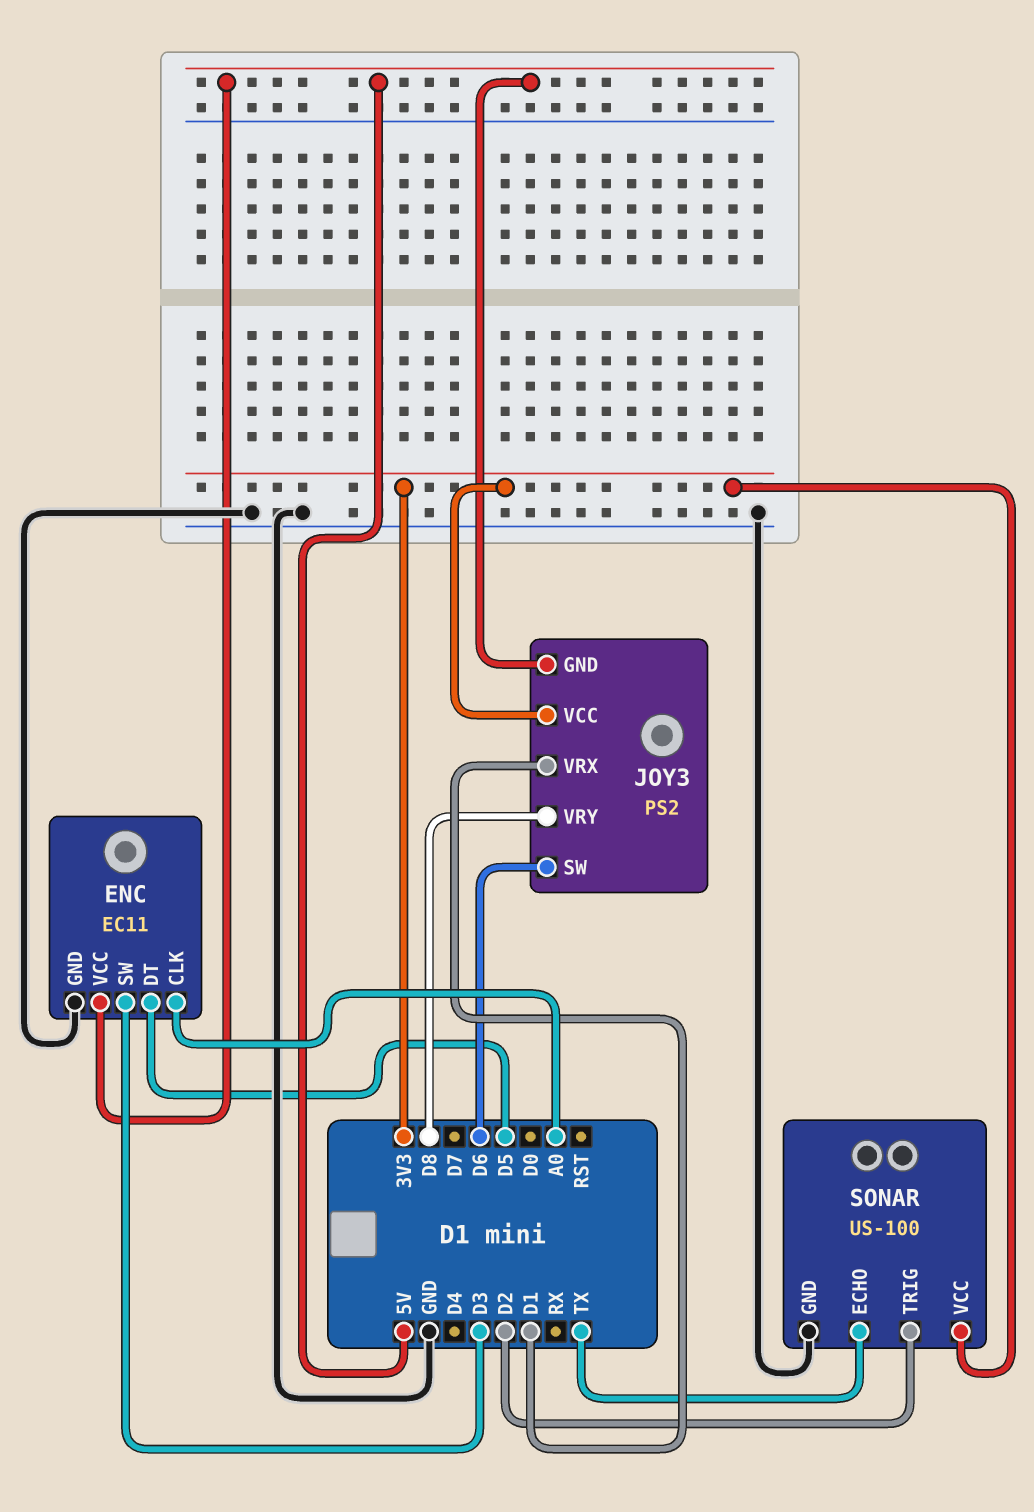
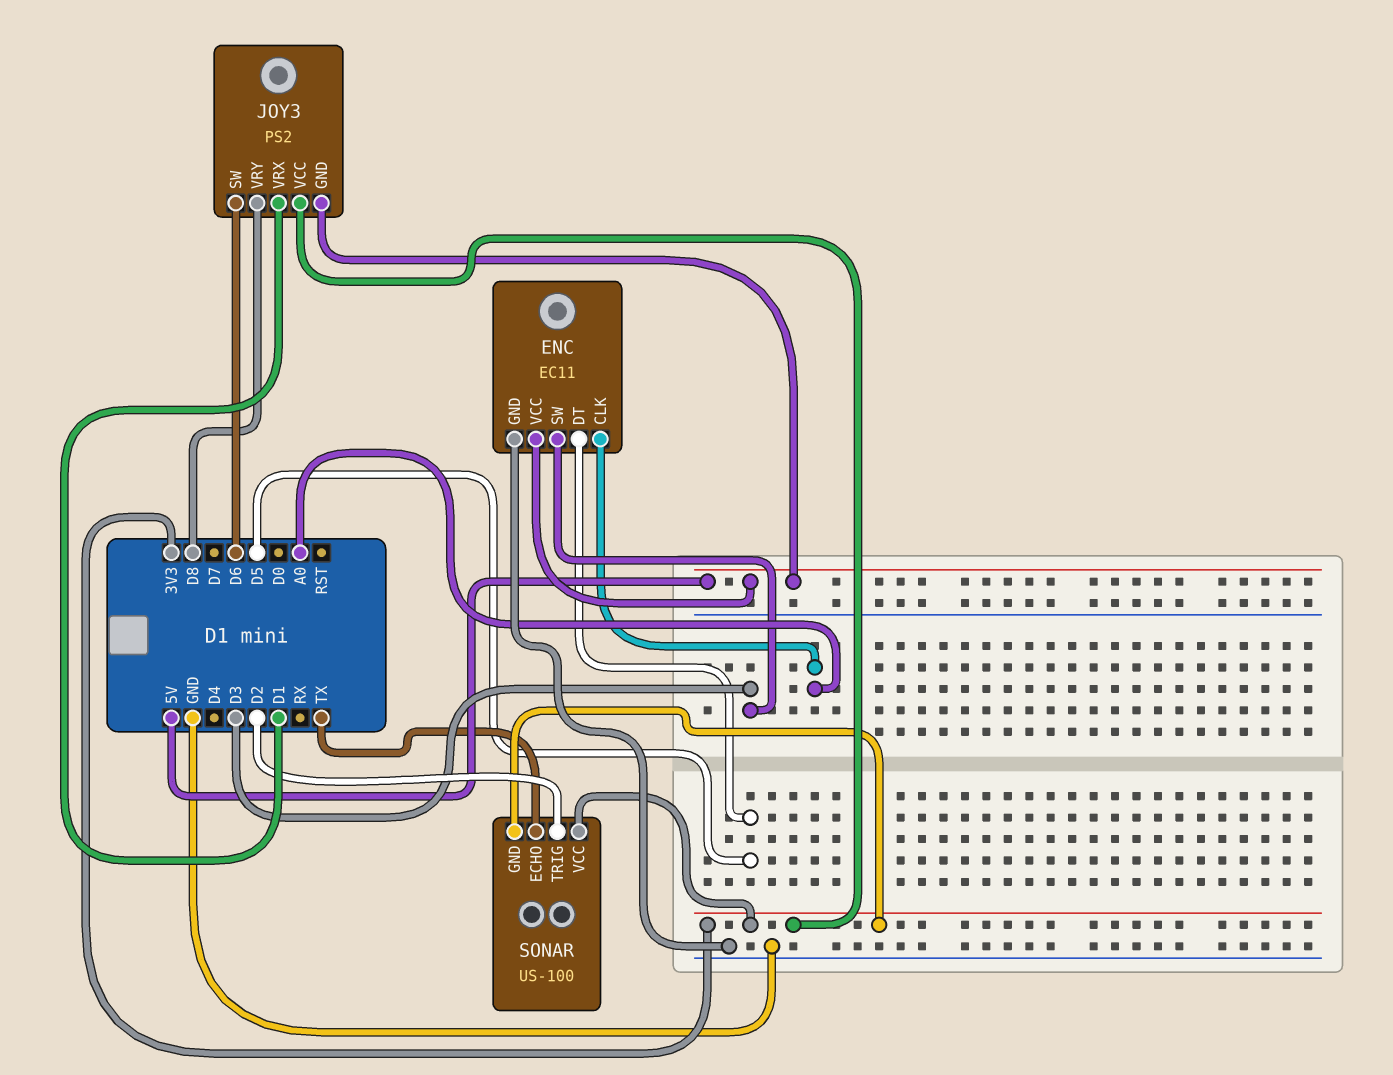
SONAR pin GND: GND -> 3V3

